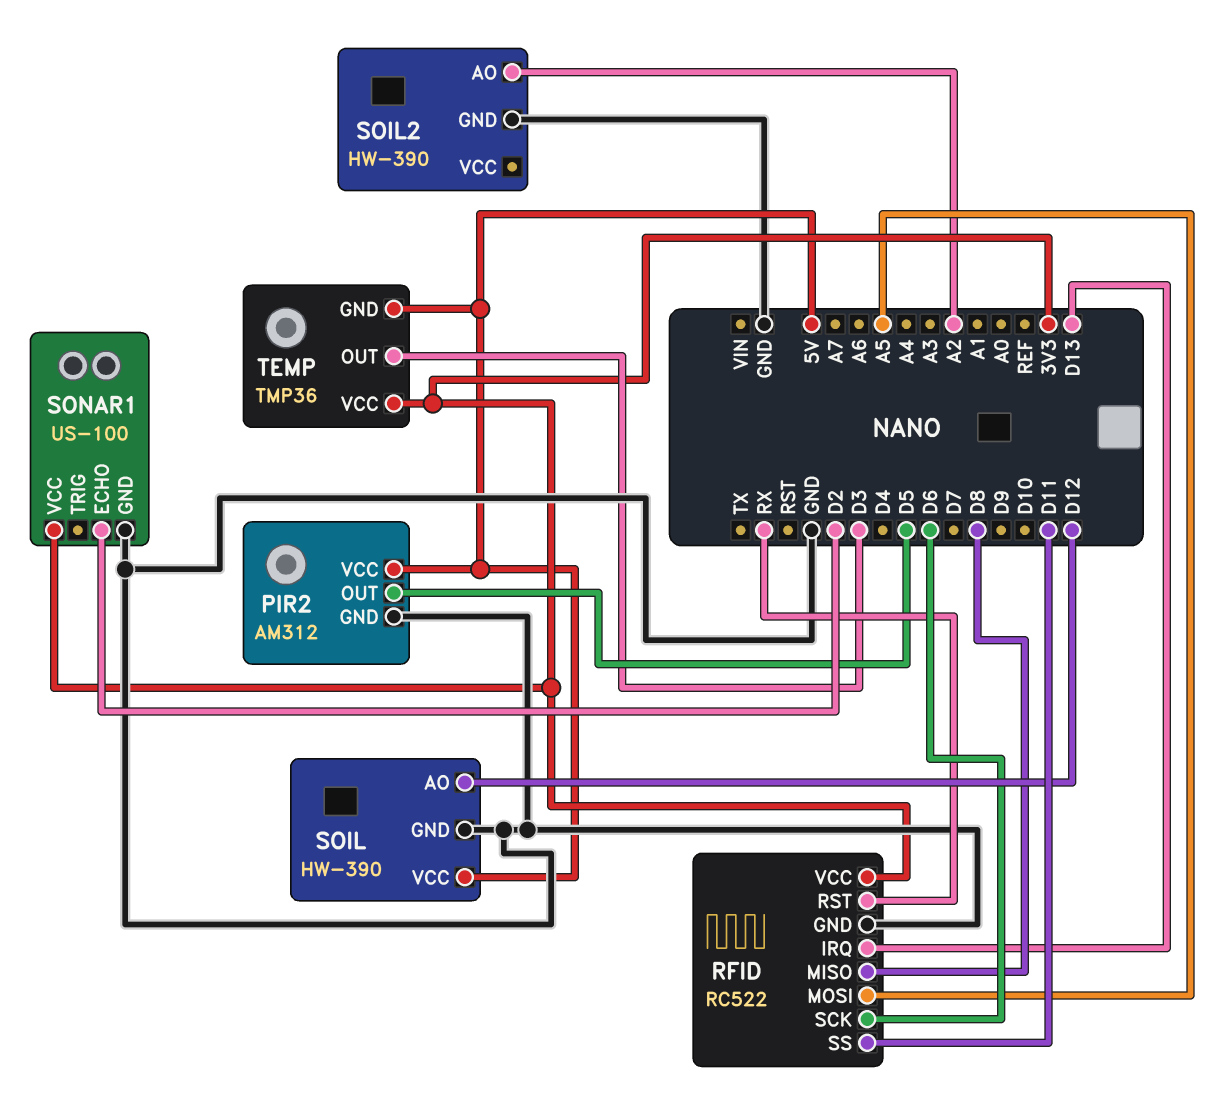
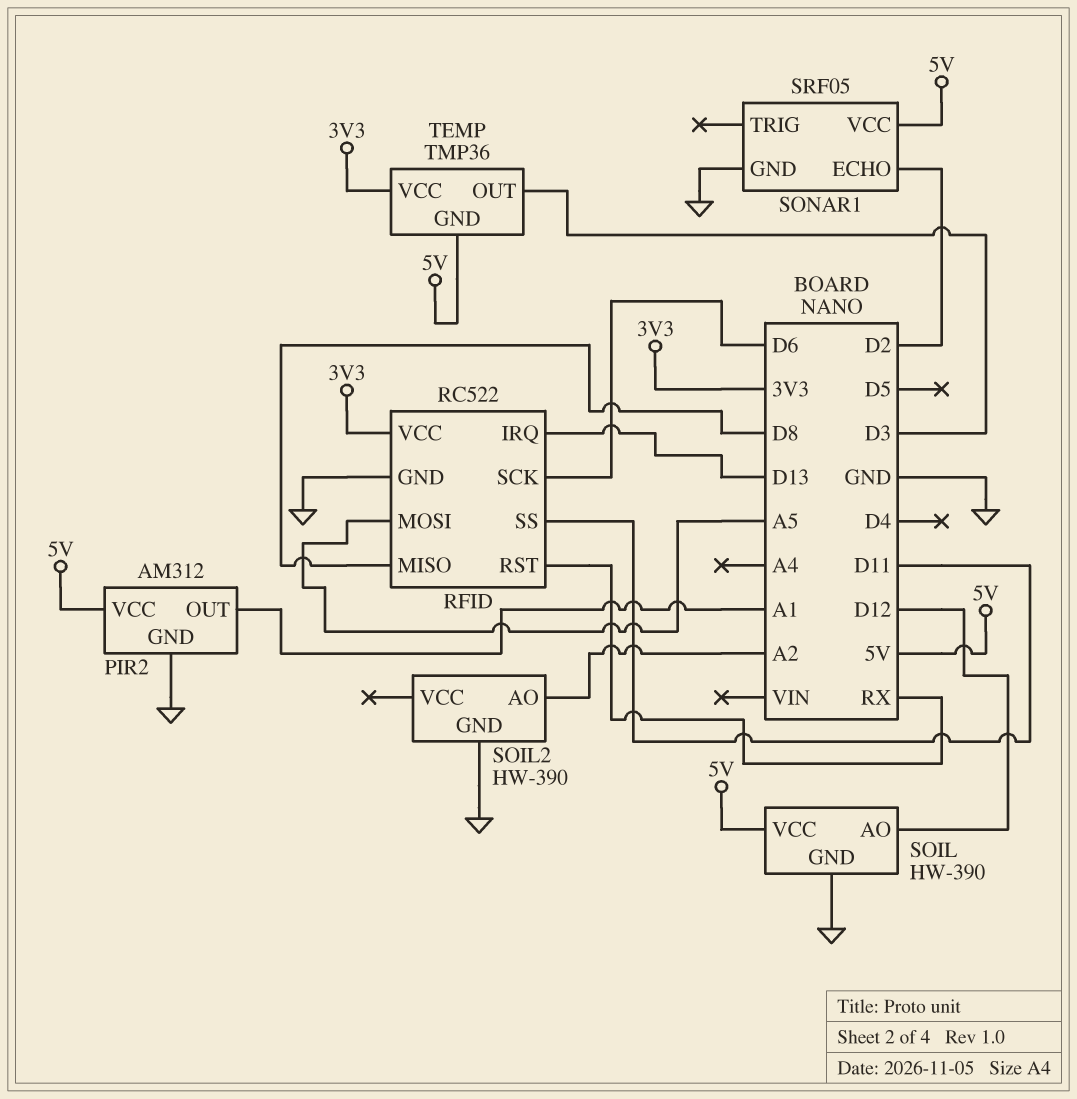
PIR2 pin OUT: D5 -> A1
SONAR1: US-100 -> SRF05
SONAR1 pin VCC: 3V3 -> 5V

